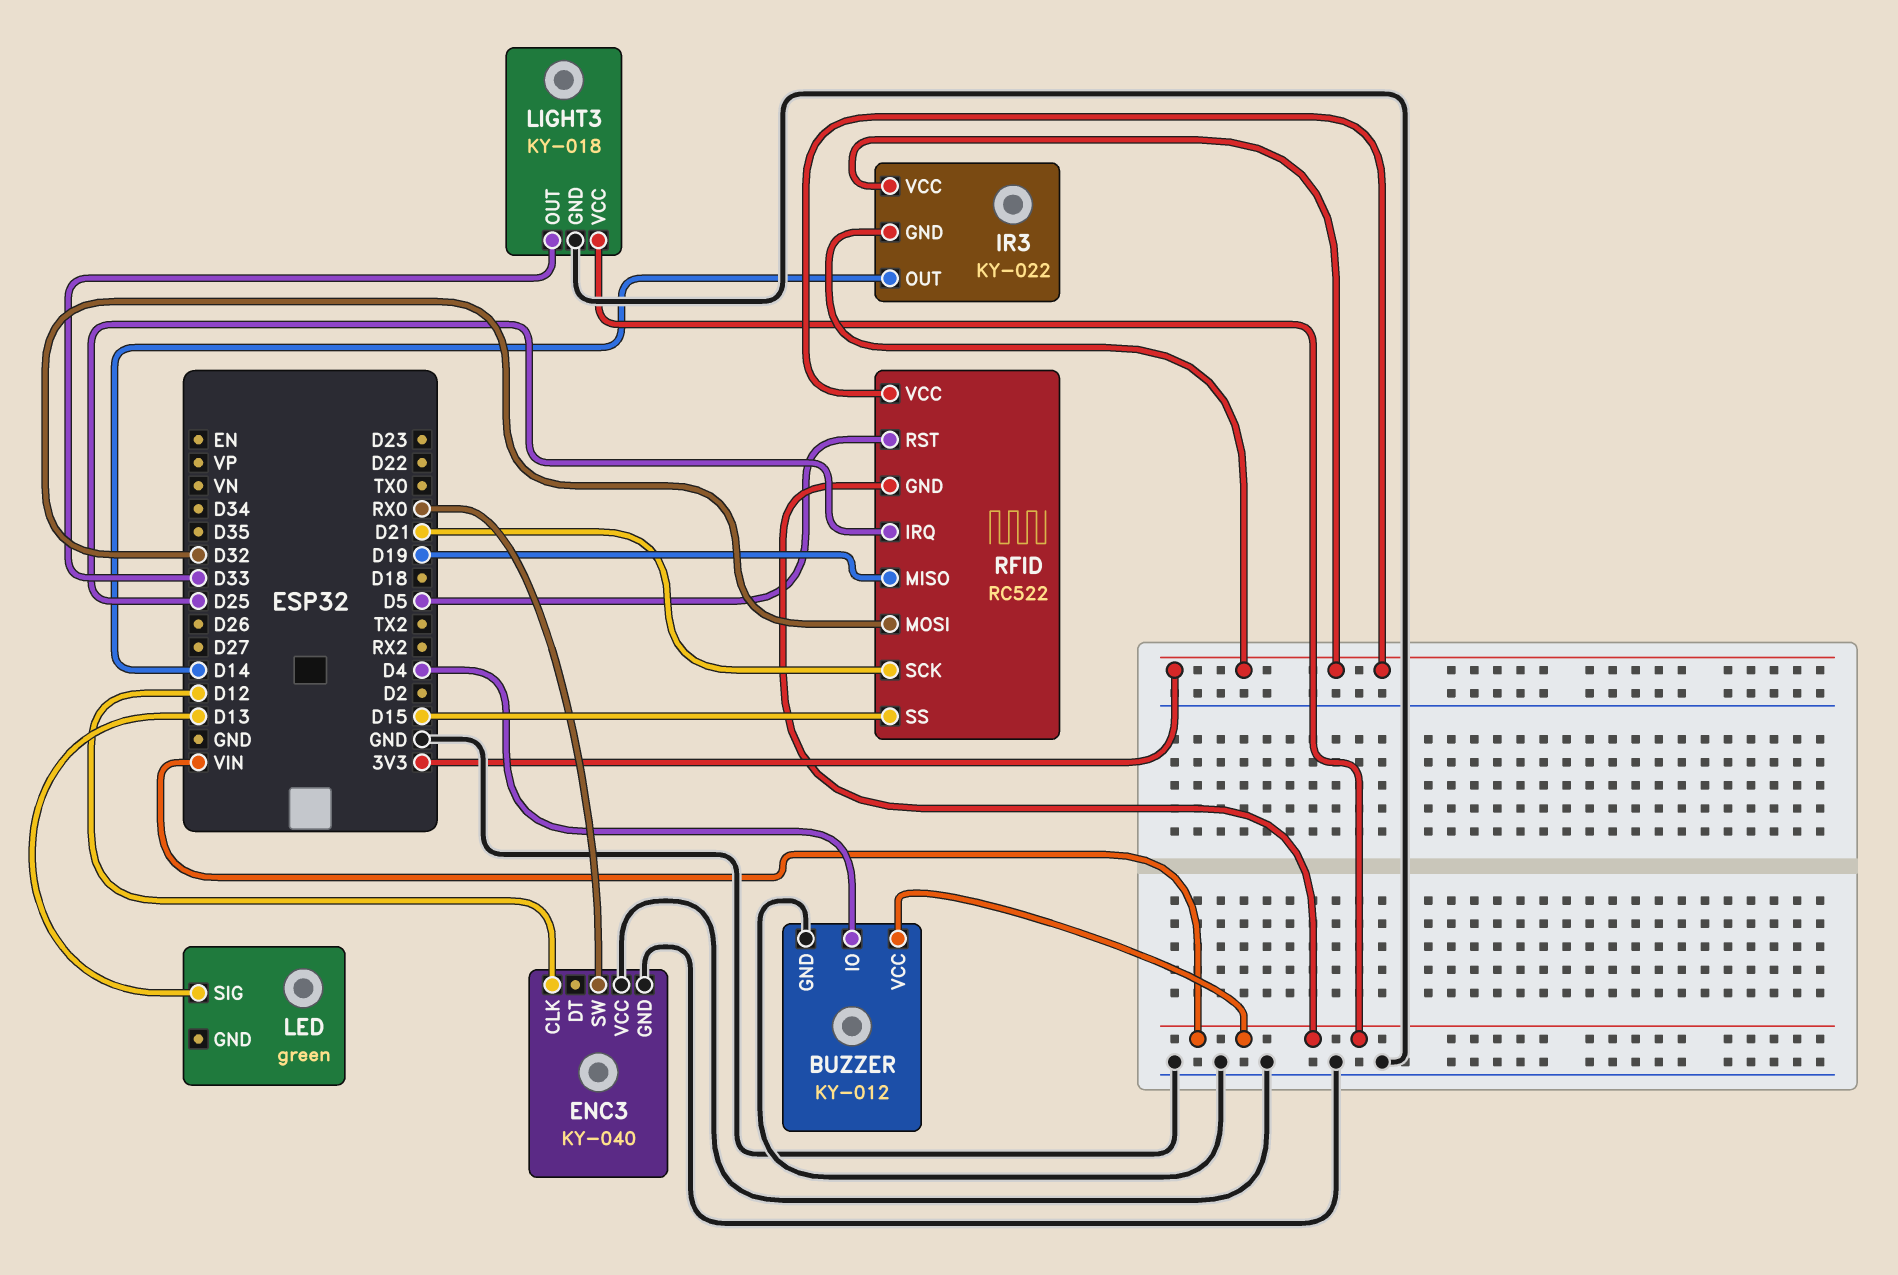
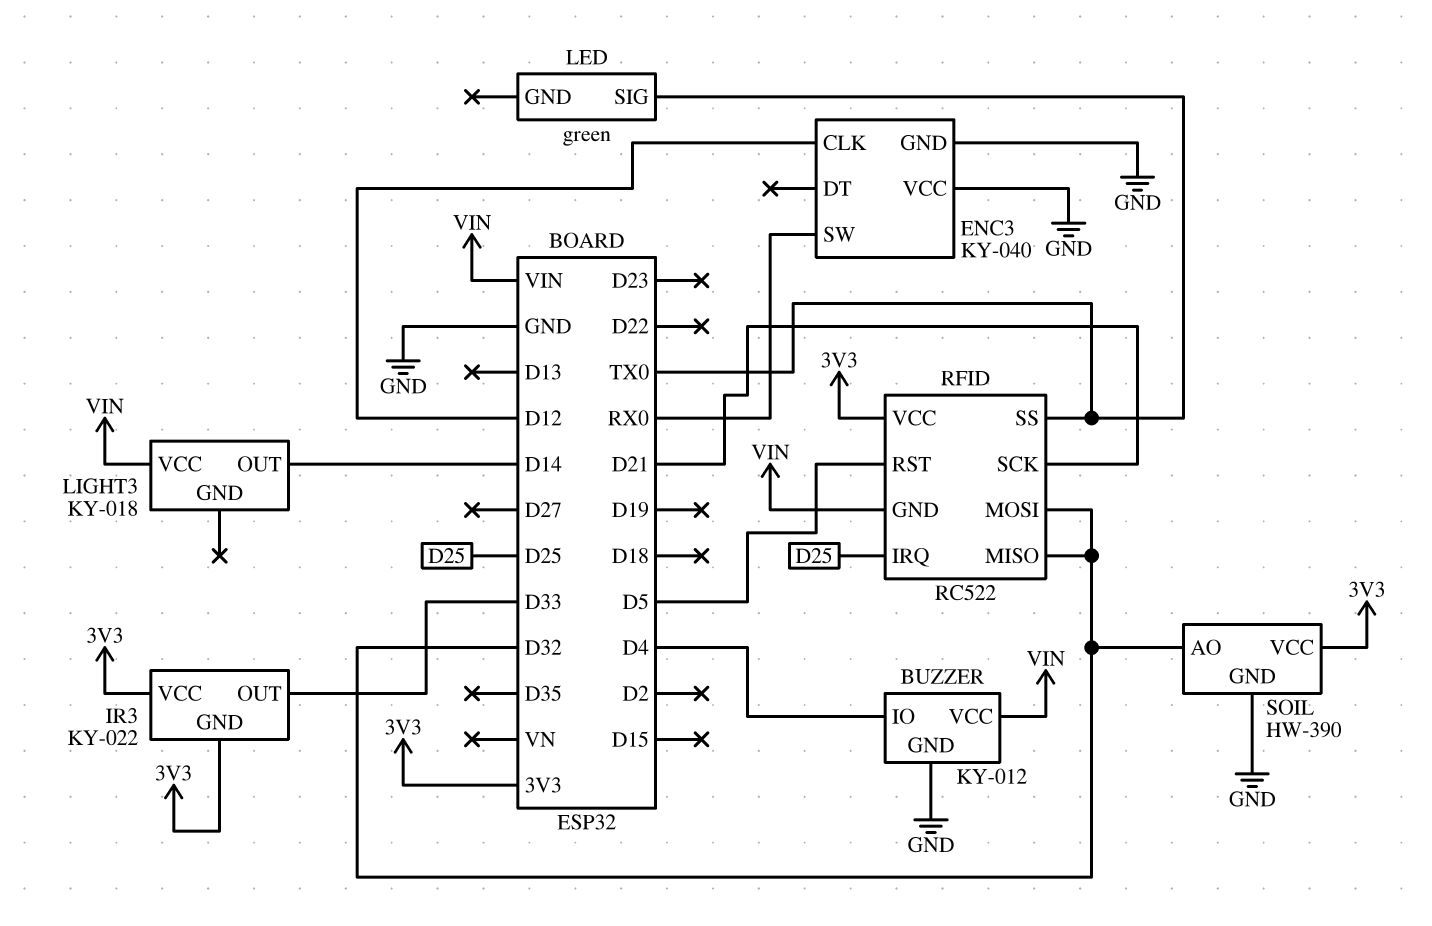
IR3 pin OUT: D14 -> D33
LED pin SIG: D13 -> TX0
LIGHT3 pin GND: GND -> none
LIGHT3 pin OUT: D33 -> D14
RFID pin MISO: D19 -> D32
RFID pin SS: D15 -> TX0
SOIL: none -> HW-390
SOIL pin AO: none -> D32
SOIL pin GND: none -> GND
SOIL pin VCC: none -> 3V3

